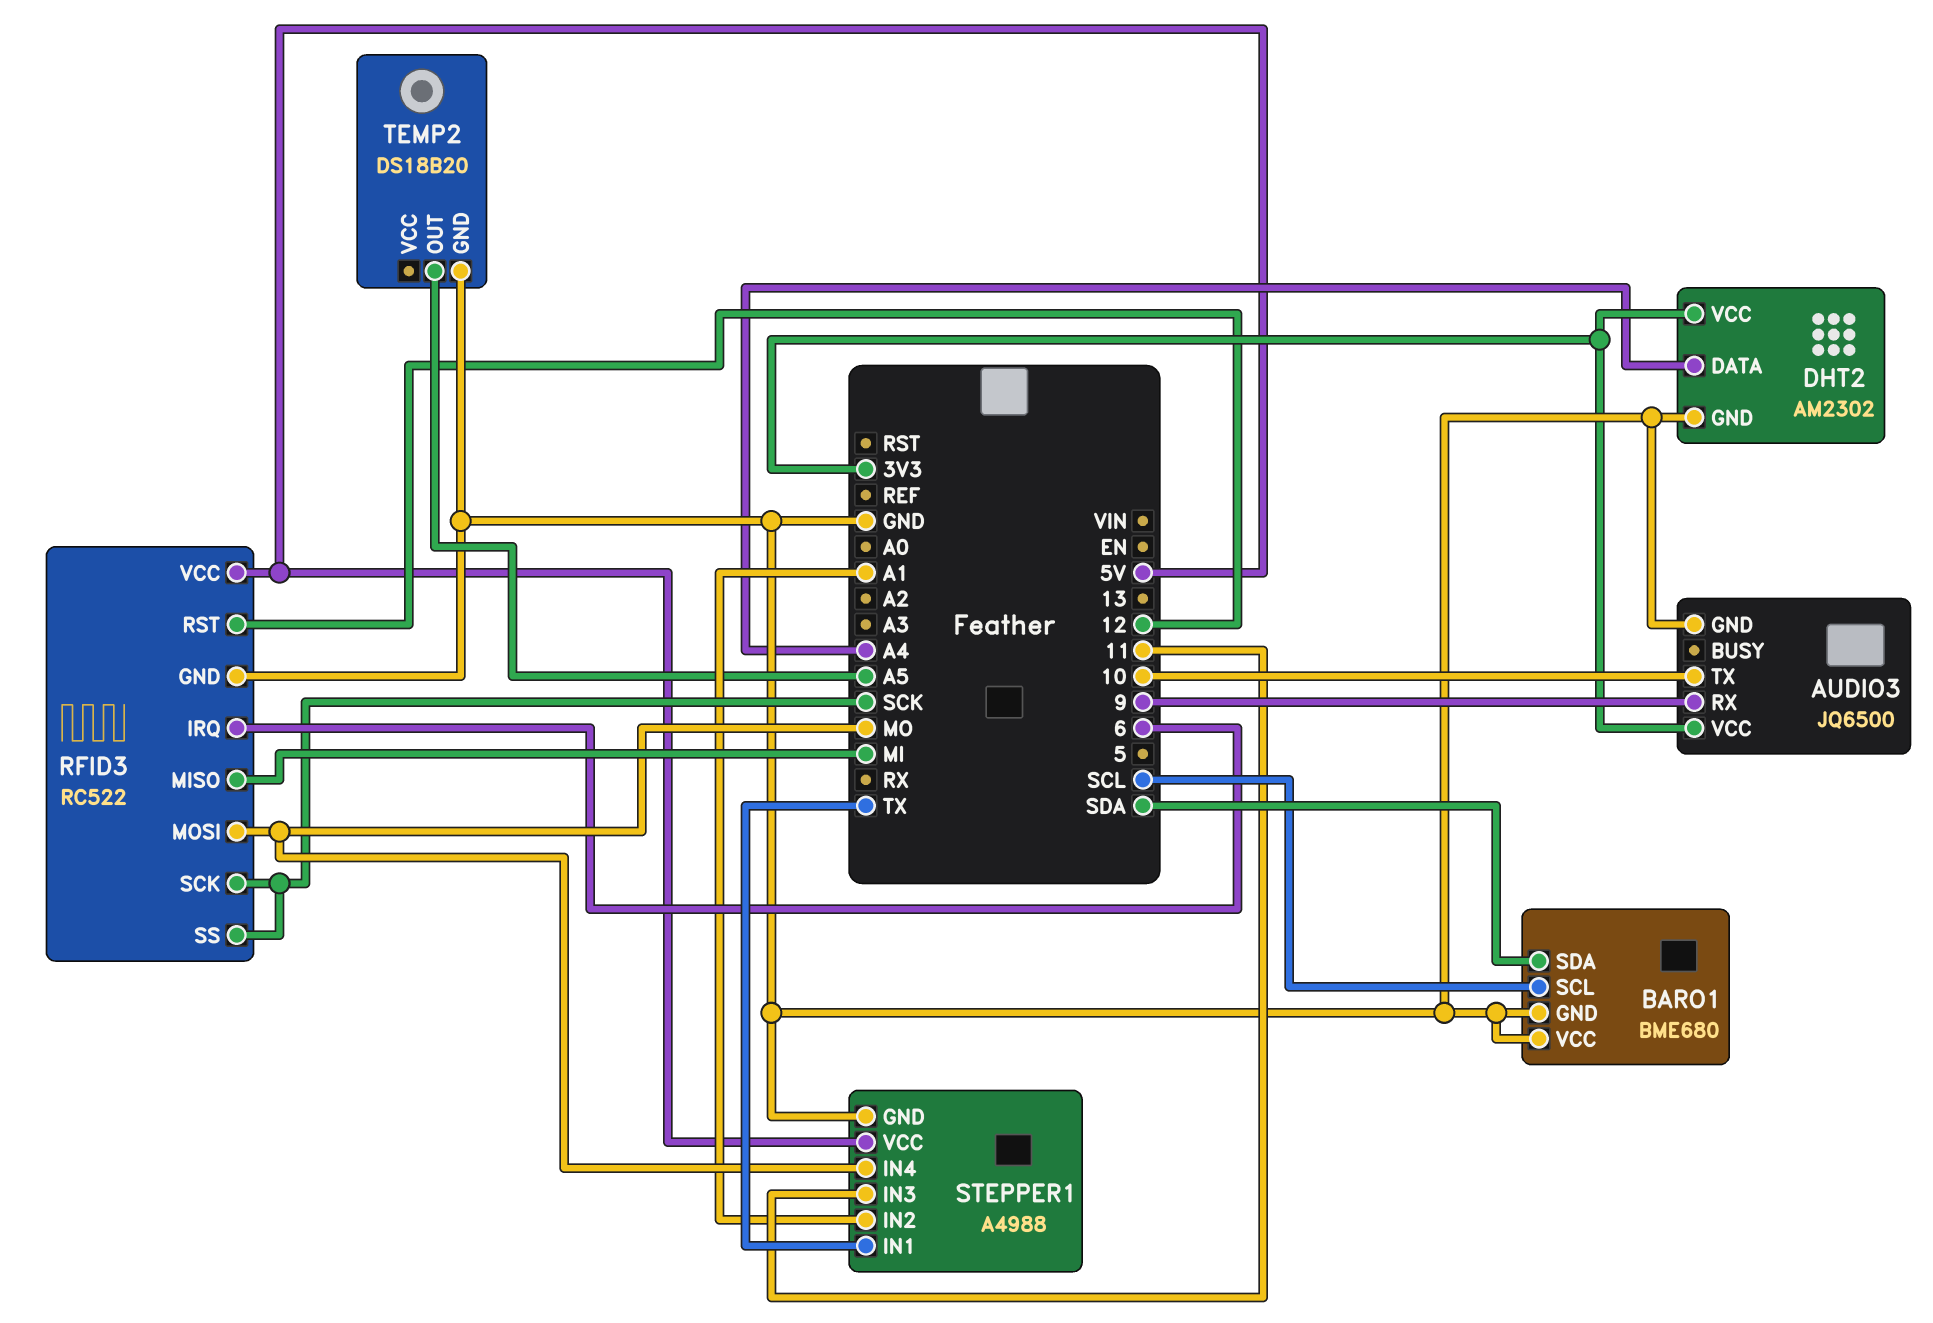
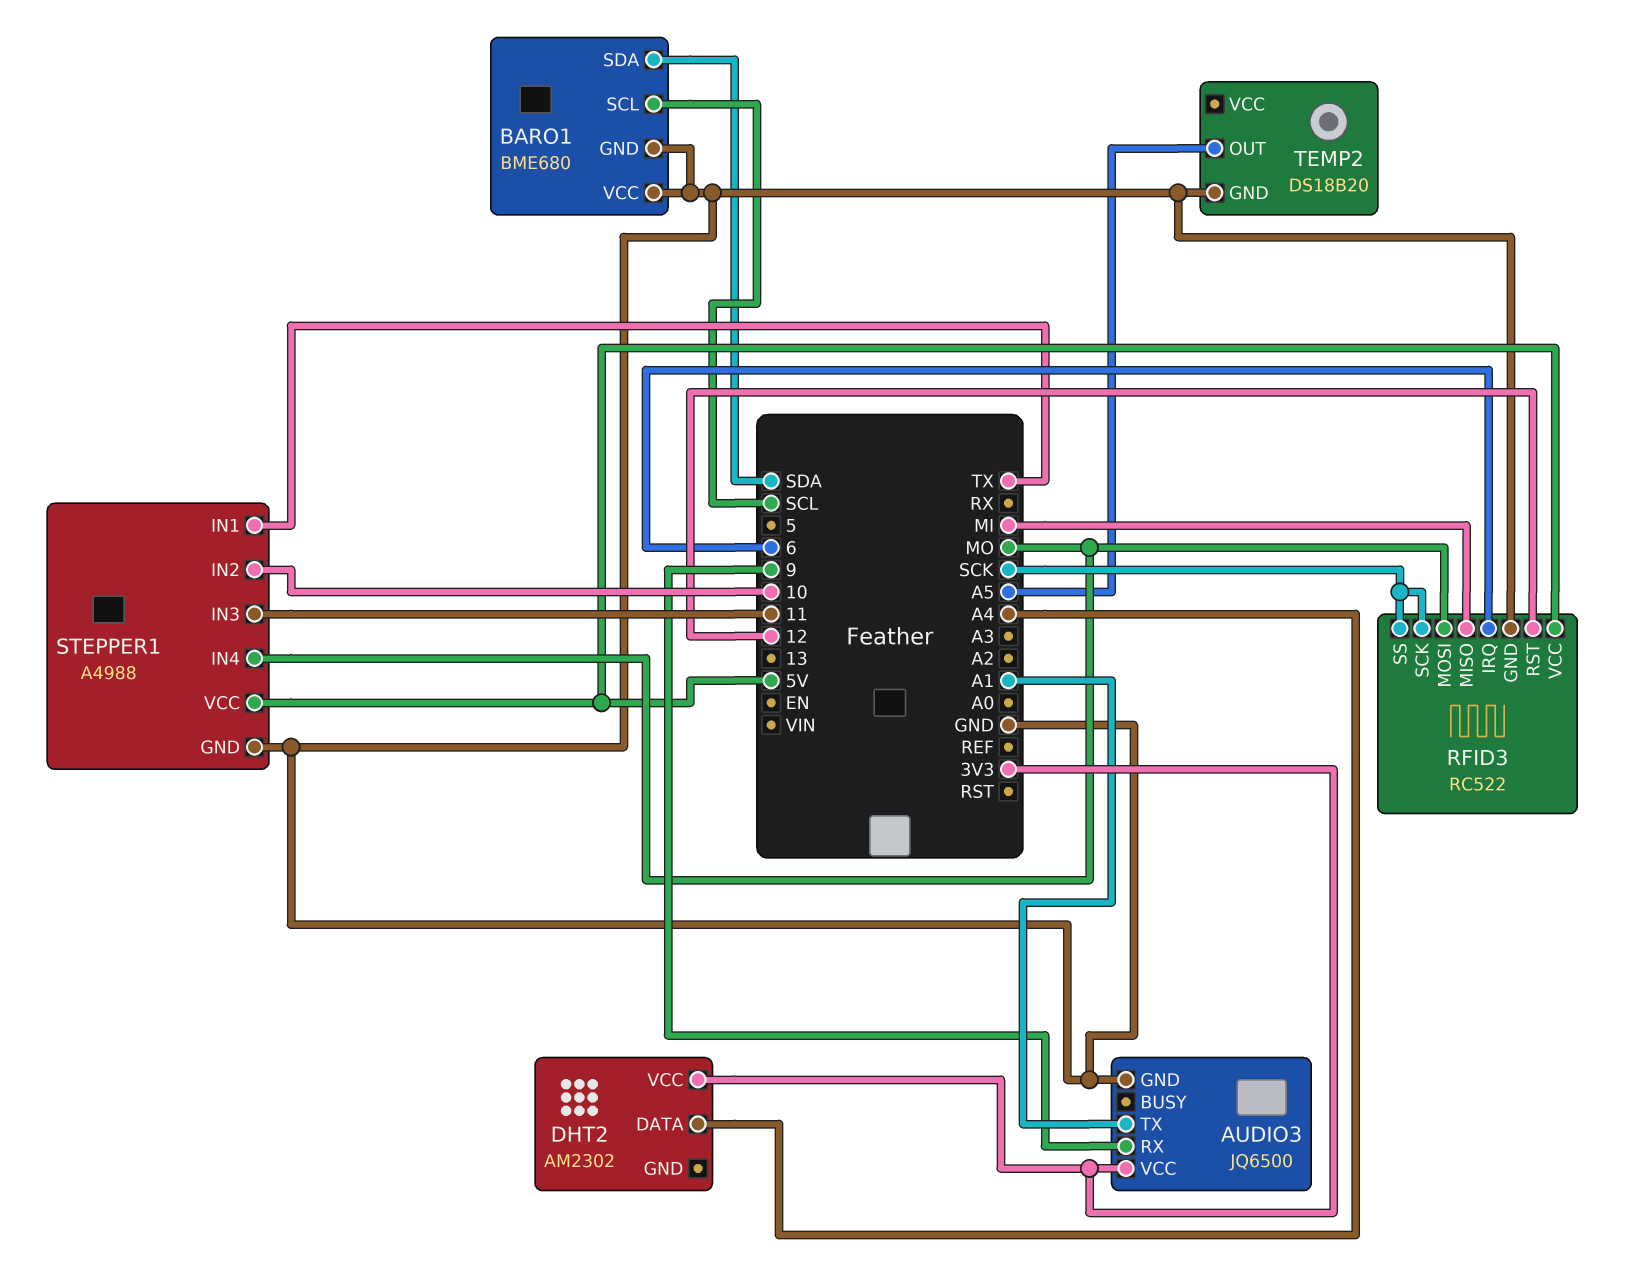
AUDIO3 pin TX: 10 -> A1
DHT2 pin GND: GND -> none
STEPPER1 pin IN2: A1 -> 10

